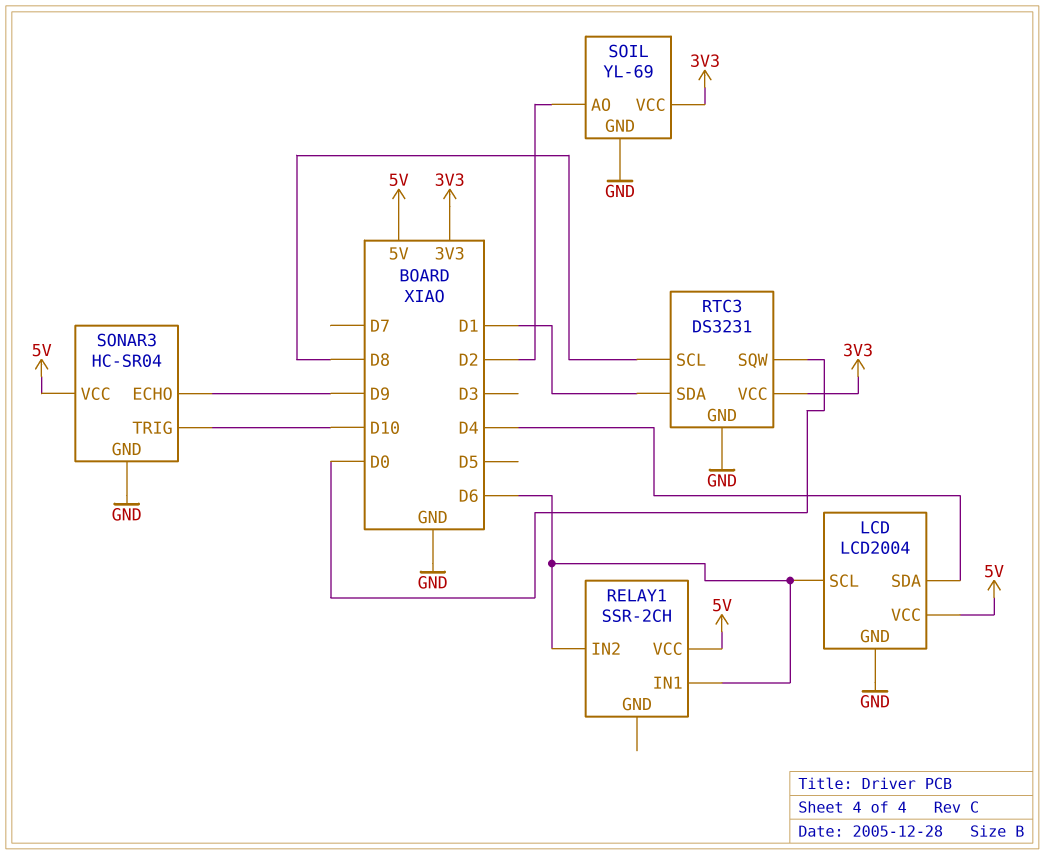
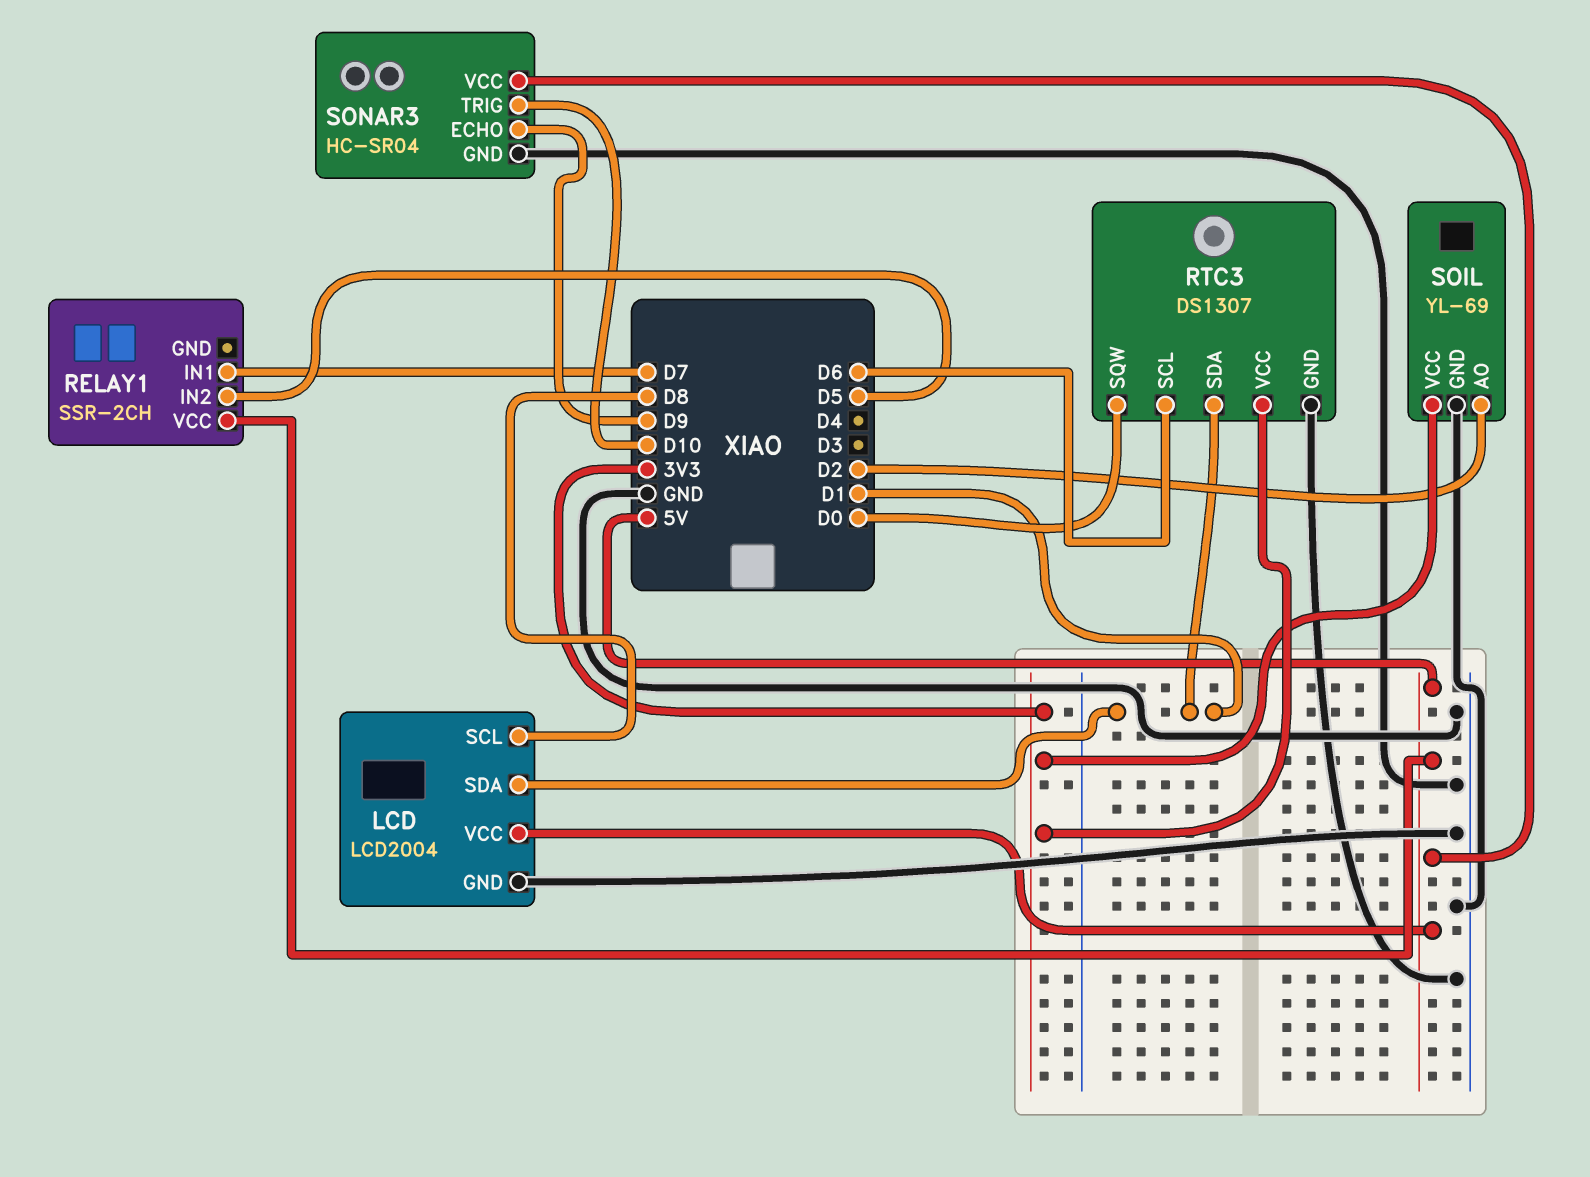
LCD pin SCL: D6 -> D8
LCD pin SDA: D4 -> D1
RELAY1 pin IN1: D6 -> D7
RELAY1 pin IN2: D6 -> D5
RTC3: DS3231 -> DS1307
RTC3 pin SCL: D8 -> D6

